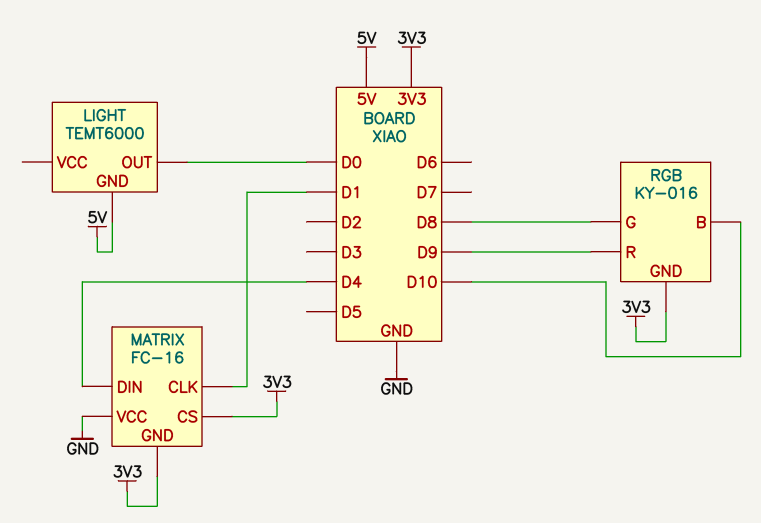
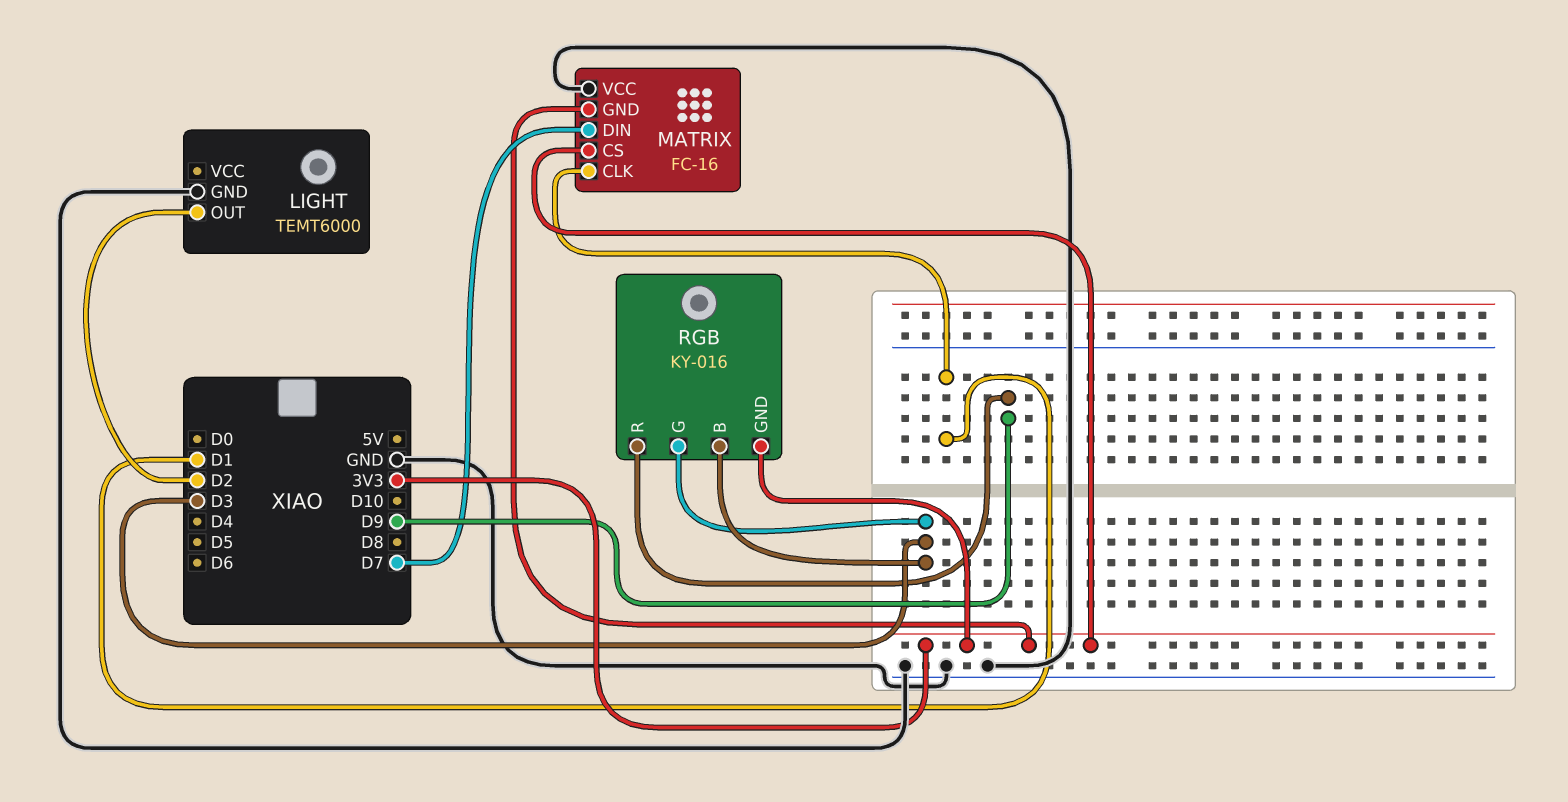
LIGHT pin GND: 5V -> GND
LIGHT pin OUT: D0 -> D2
MATRIX pin DIN: D4 -> D7
RGB pin B: D10 -> D3
RGB pin G: D8 -> D3

